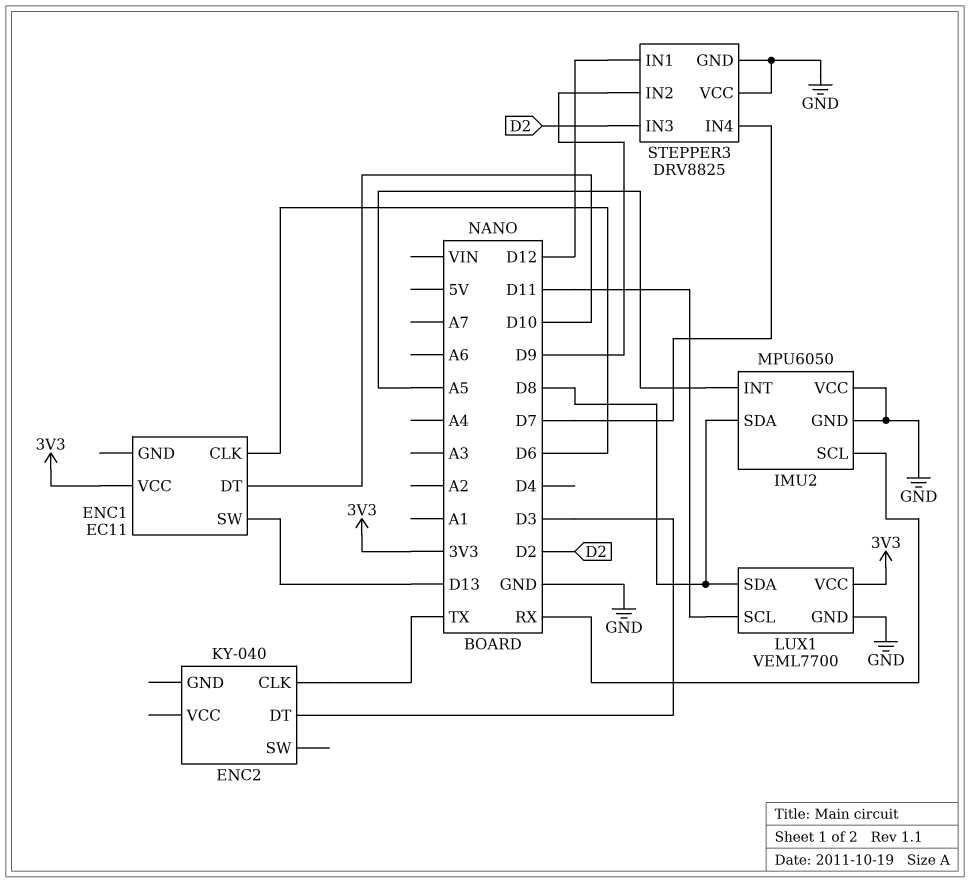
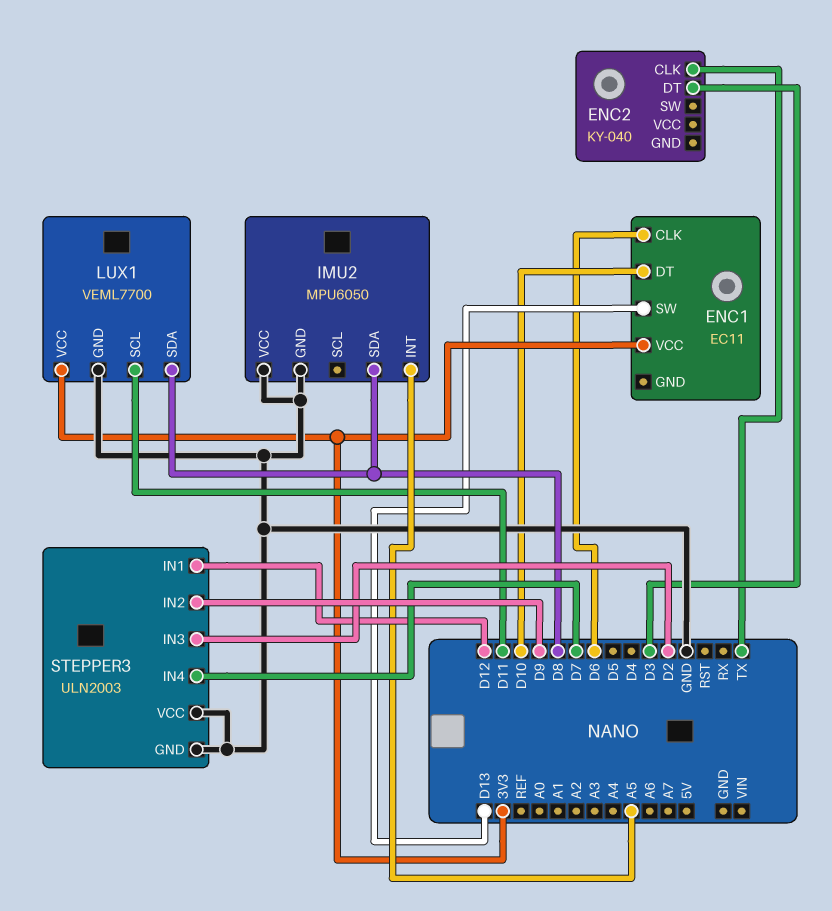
IMU2 pin SCL: RX -> none
STEPPER3: DRV8825 -> ULN2003

